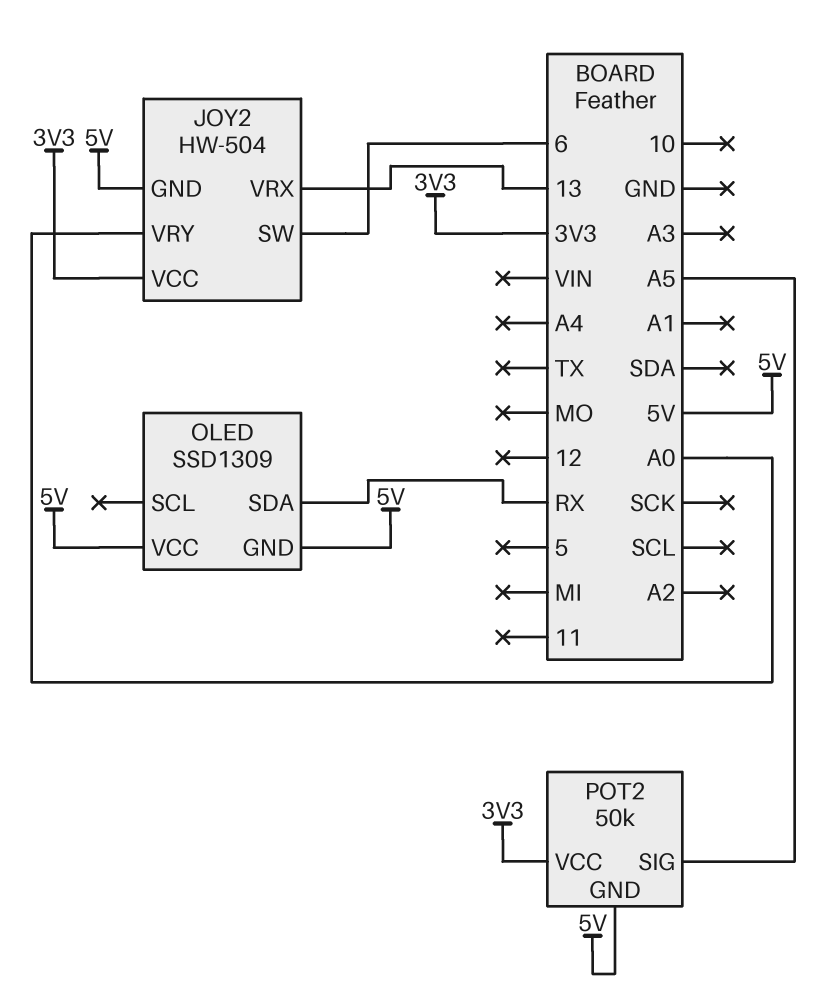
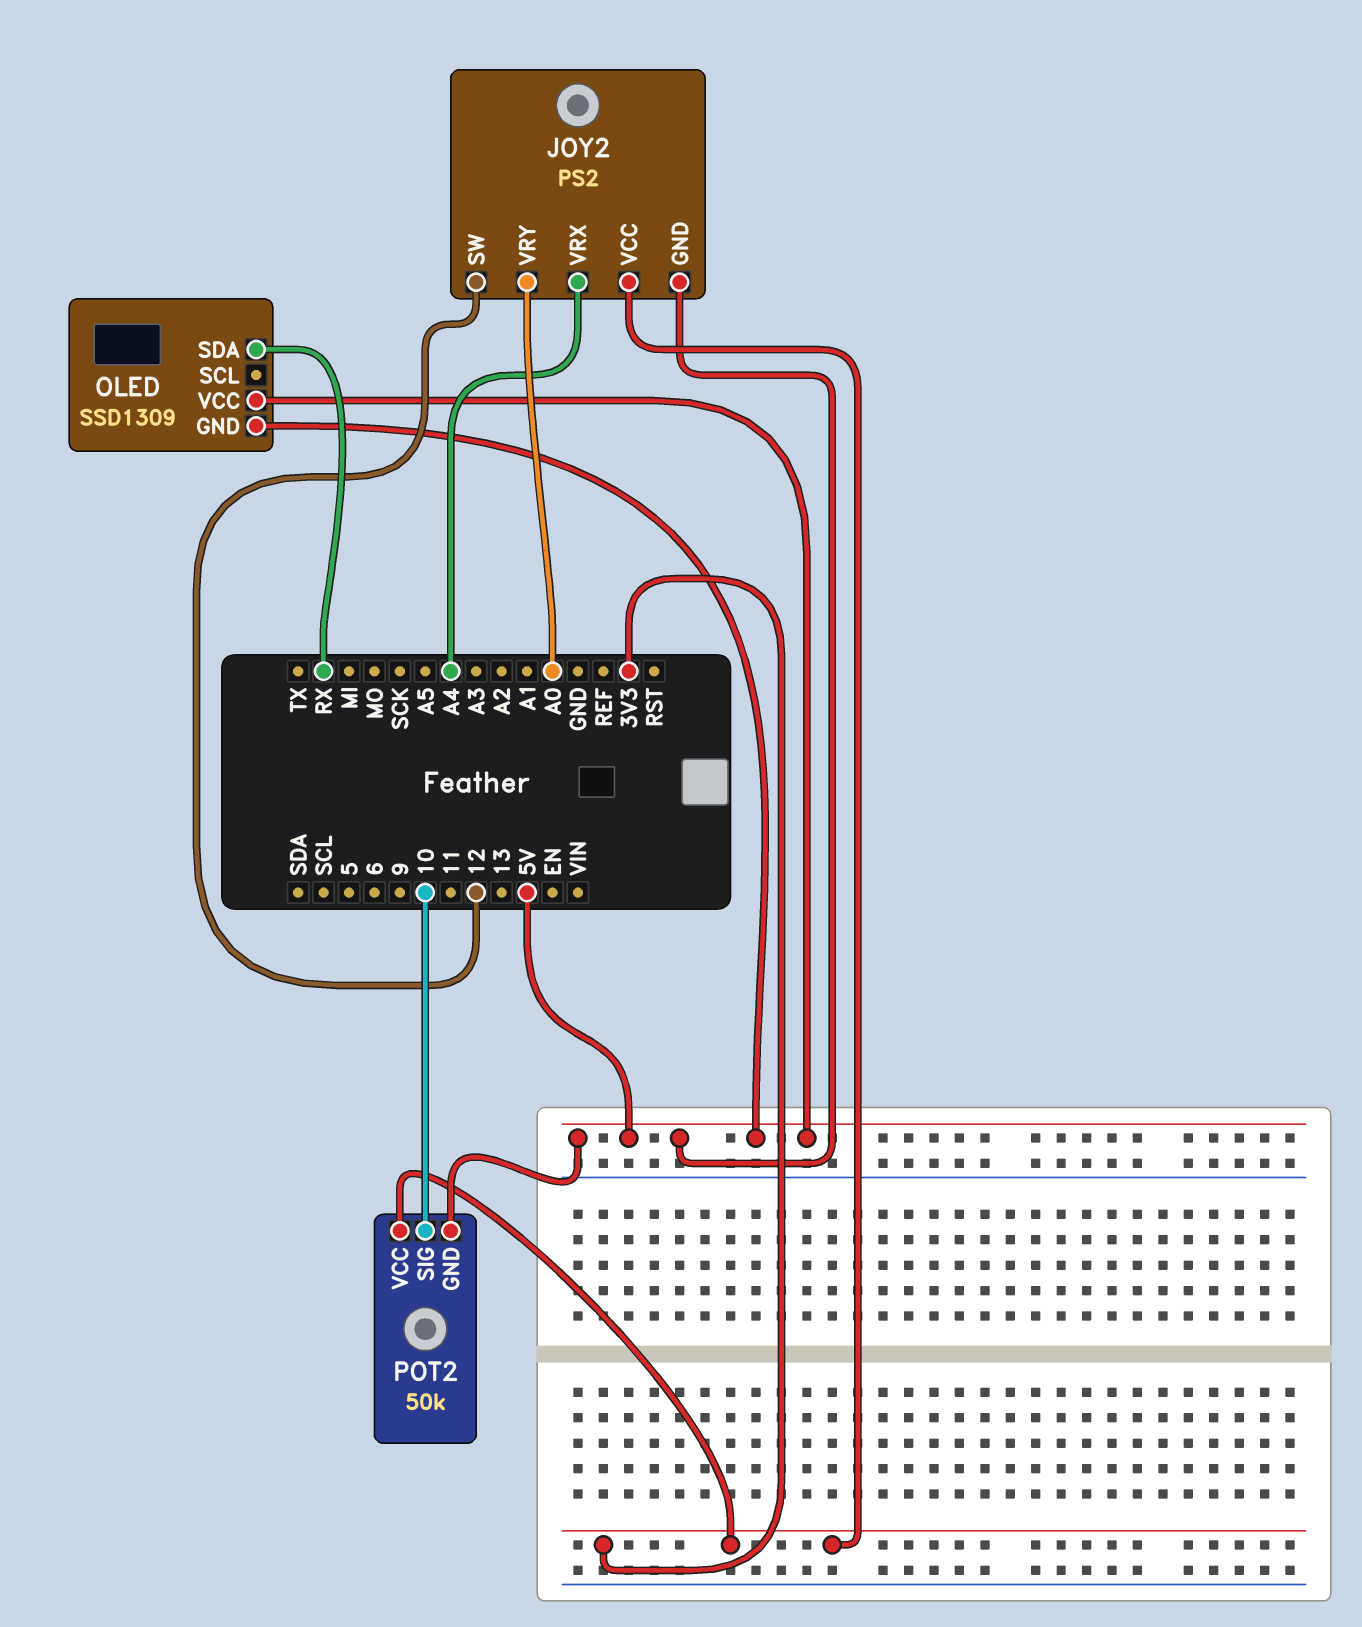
JOY2: HW-504 -> PS2
JOY2 pin SW: 6 -> 12
JOY2 pin VRX: 13 -> A4
POT2 pin SIG: A5 -> 10

